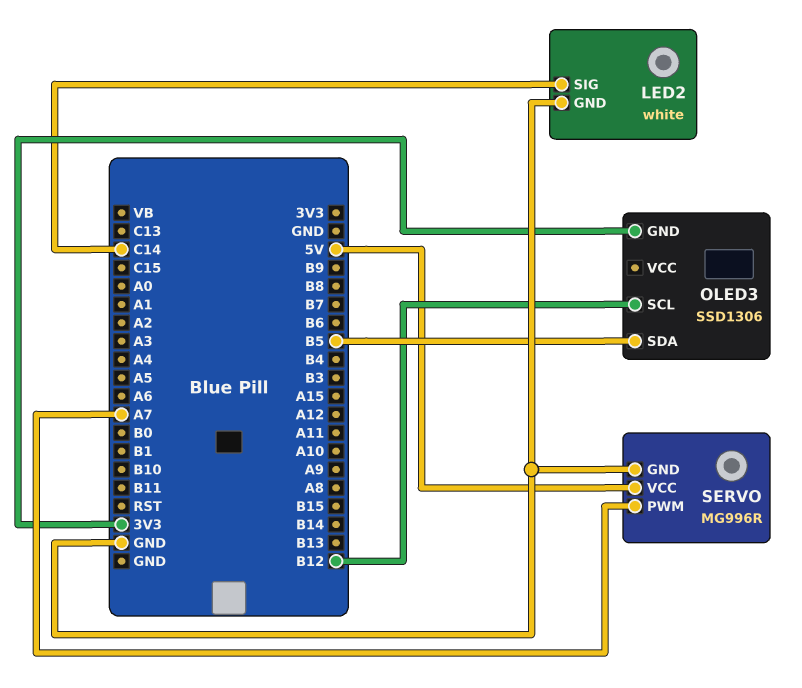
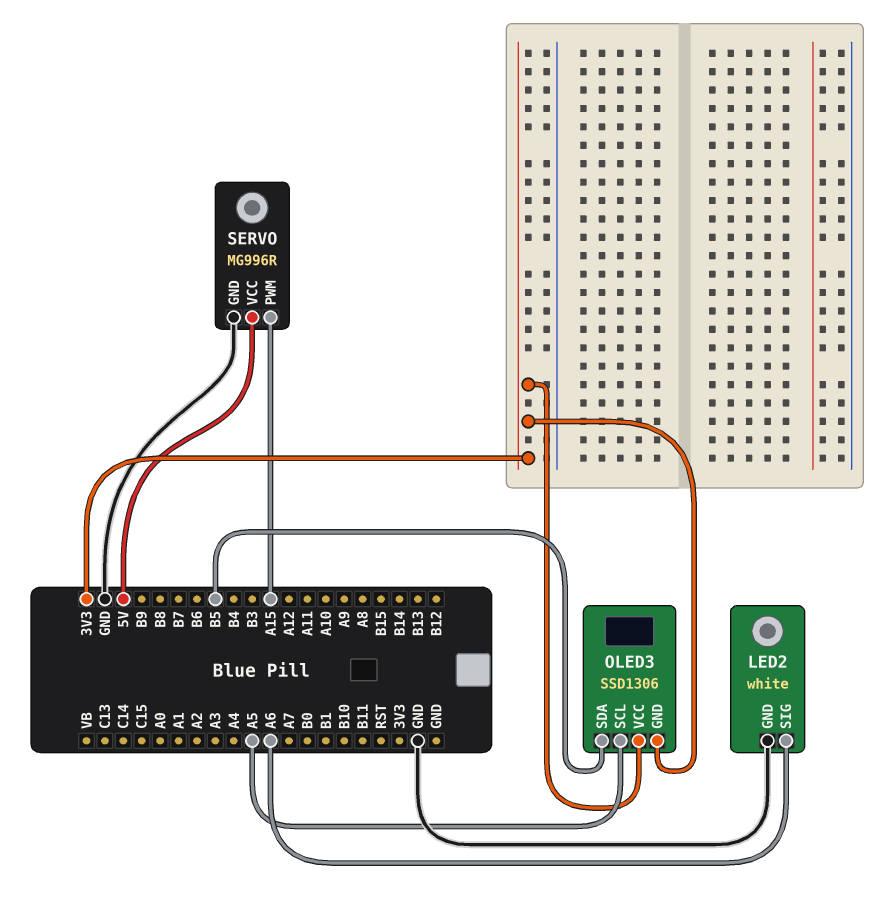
LED2 pin SIG: C14 -> A6
OLED3 pin SCL: B12 -> A5
OLED3 pin VCC: none -> 3V3
SERVO pin PWM: A7 -> A15

